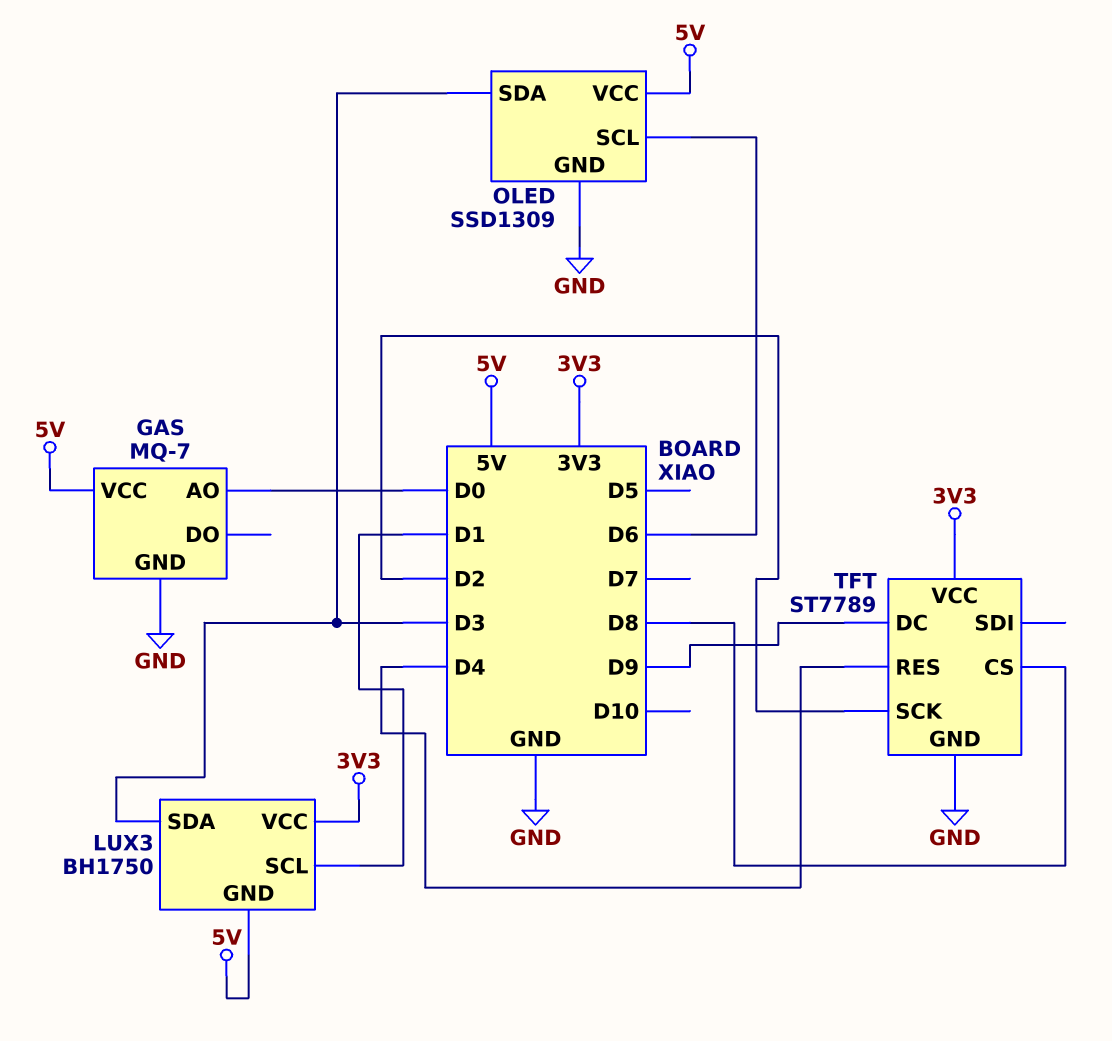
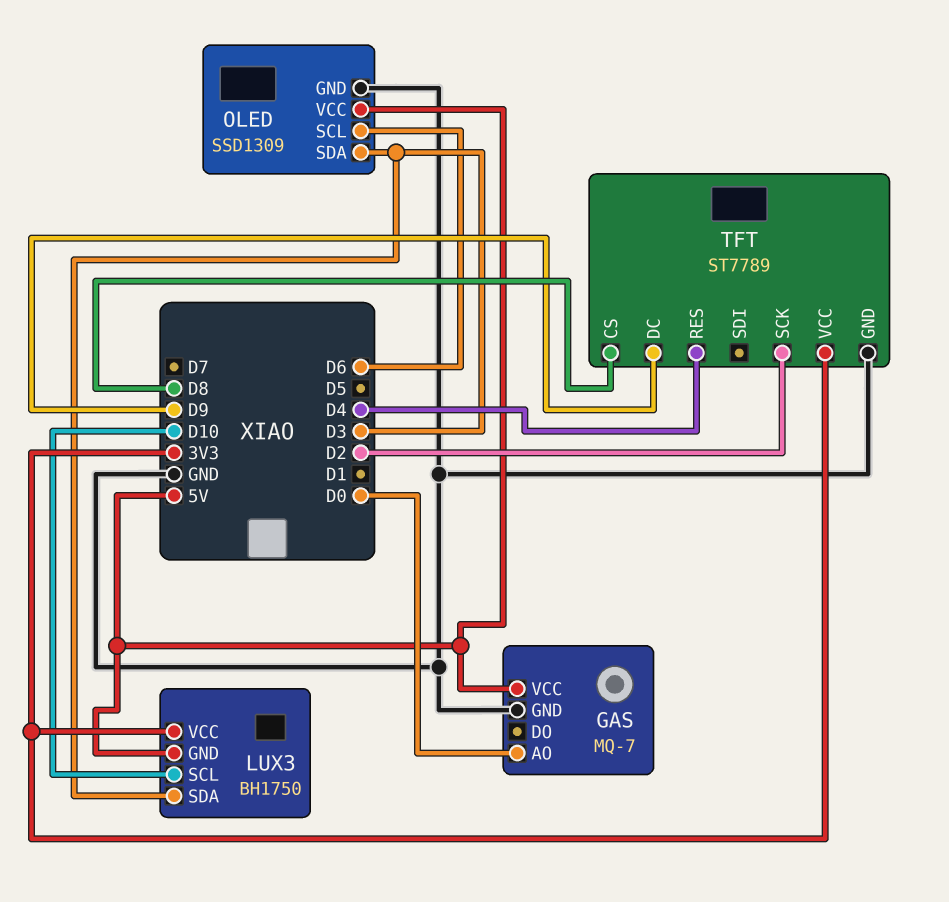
LUX3 pin SCL: D1 -> D10

